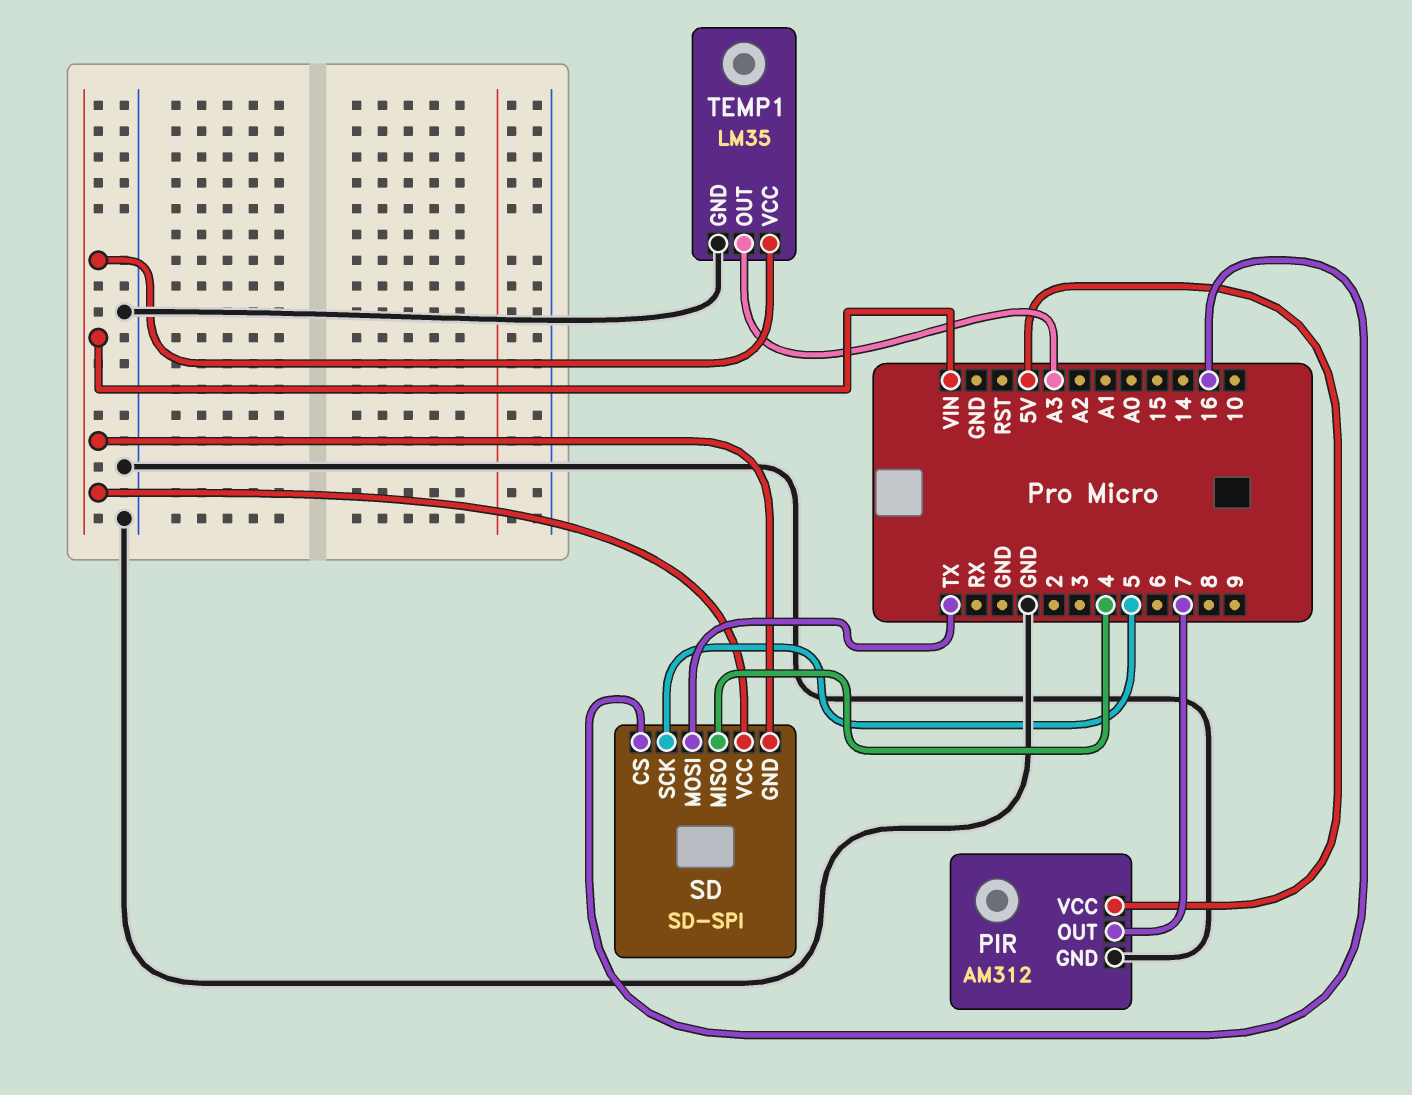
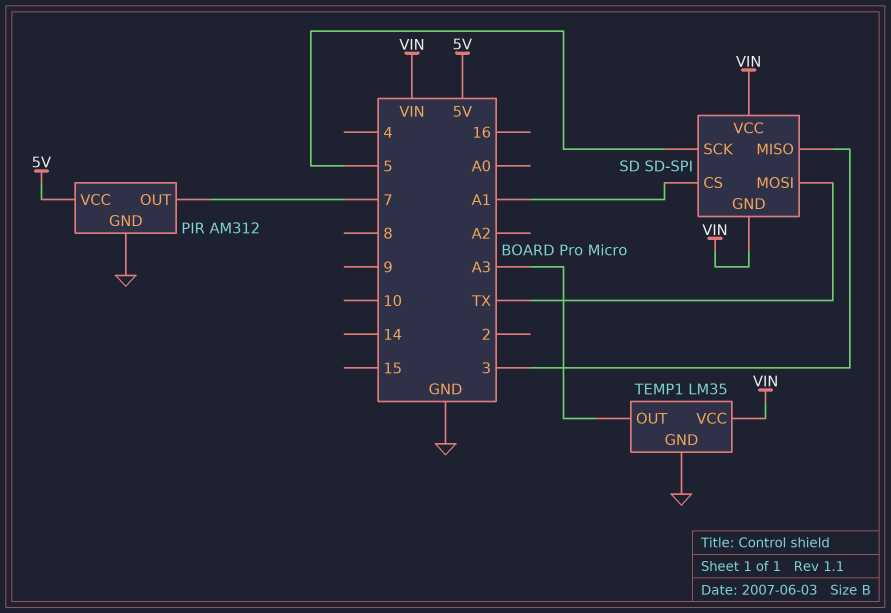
SD pin CS: 16 -> A1
SD pin MISO: 4 -> 3

